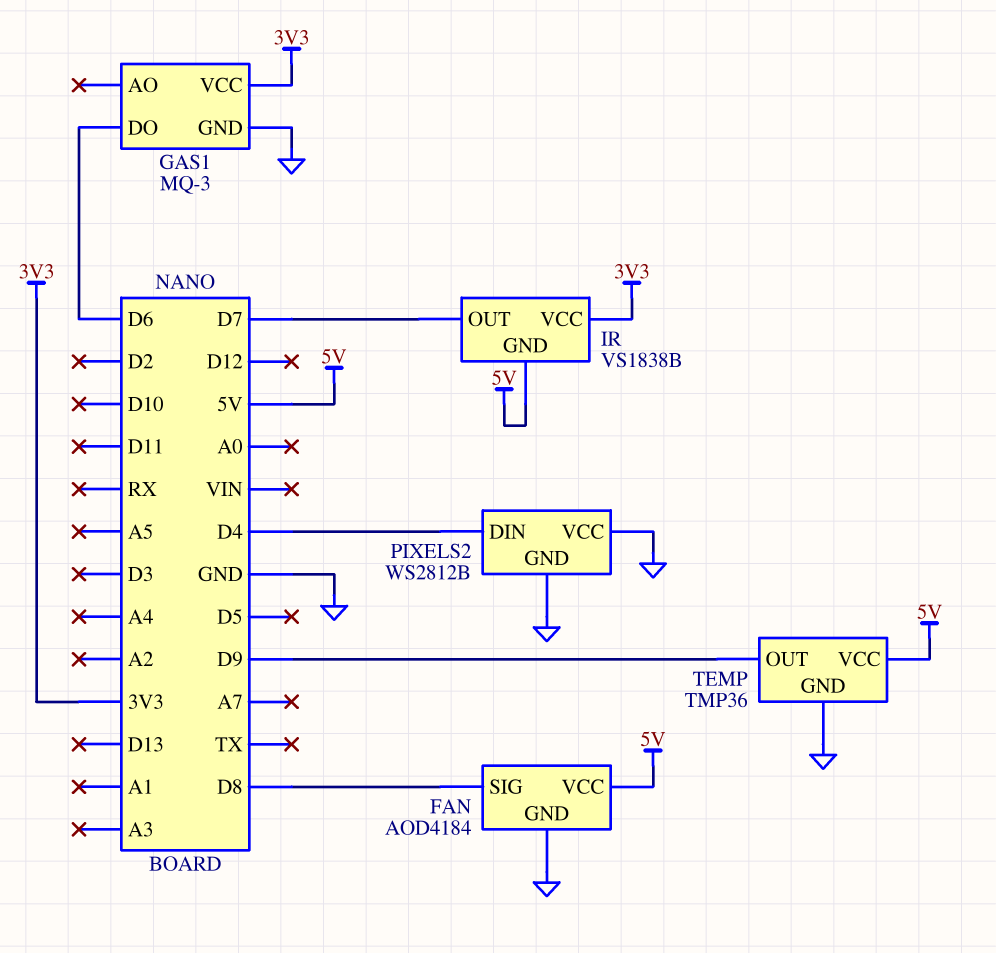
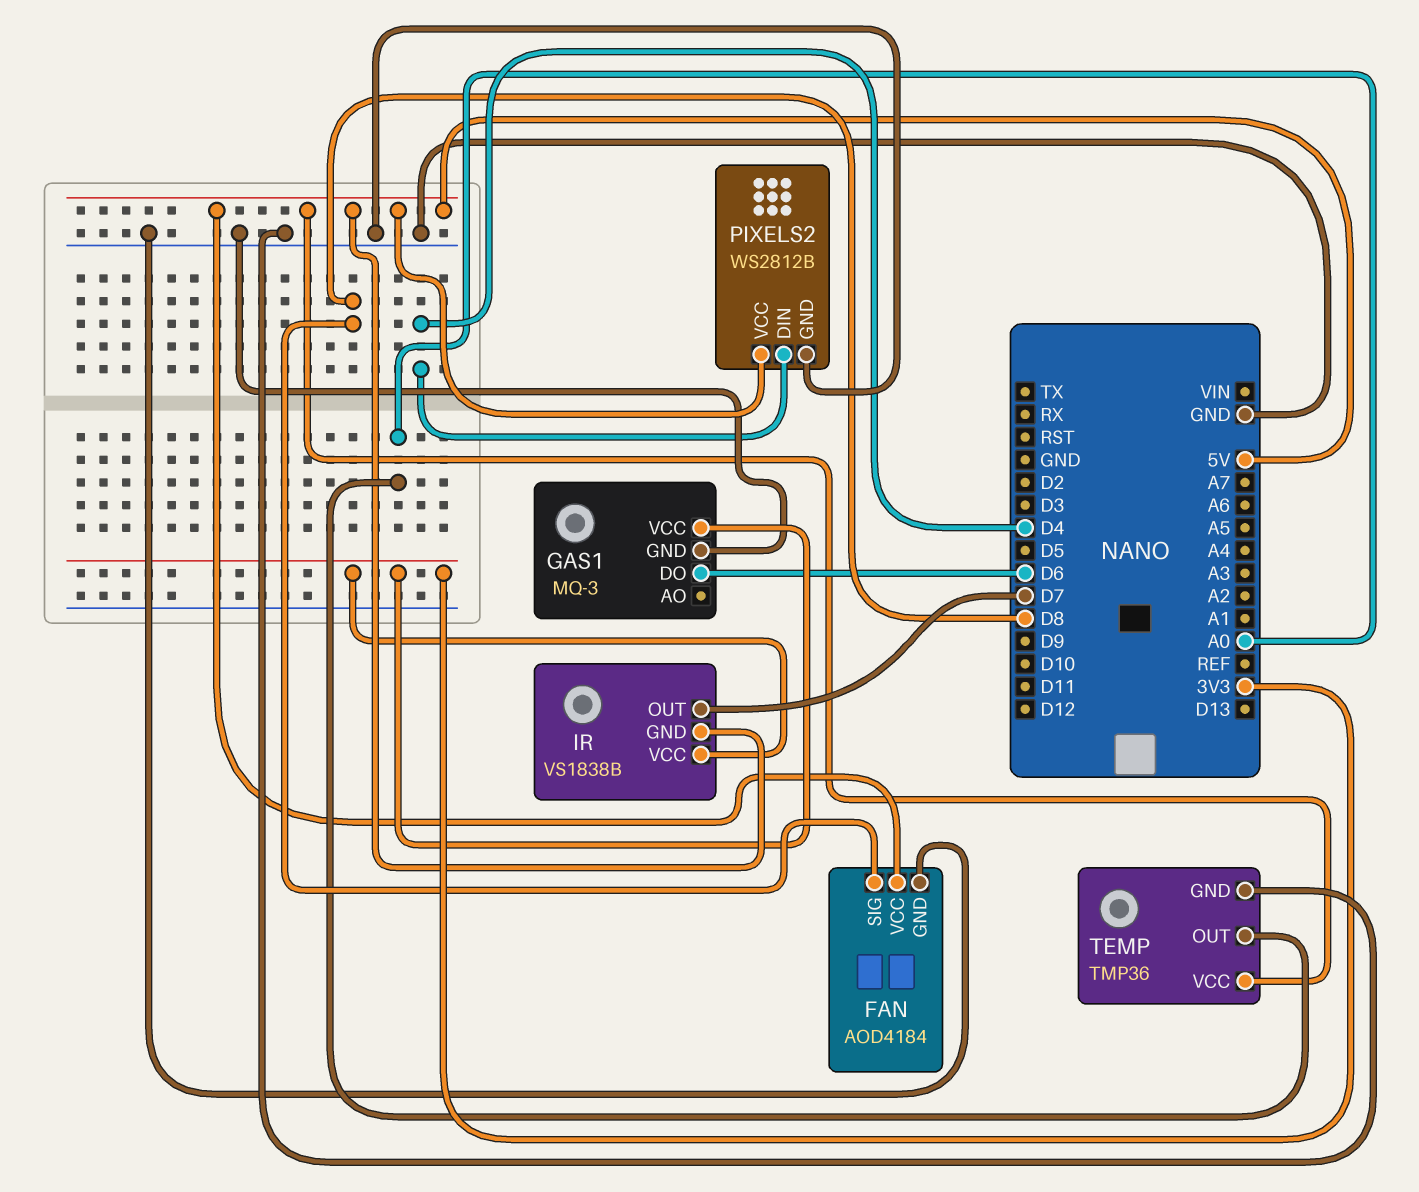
PIXELS2 pin VCC: GND -> 5V
TEMP pin OUT: D9 -> A0

